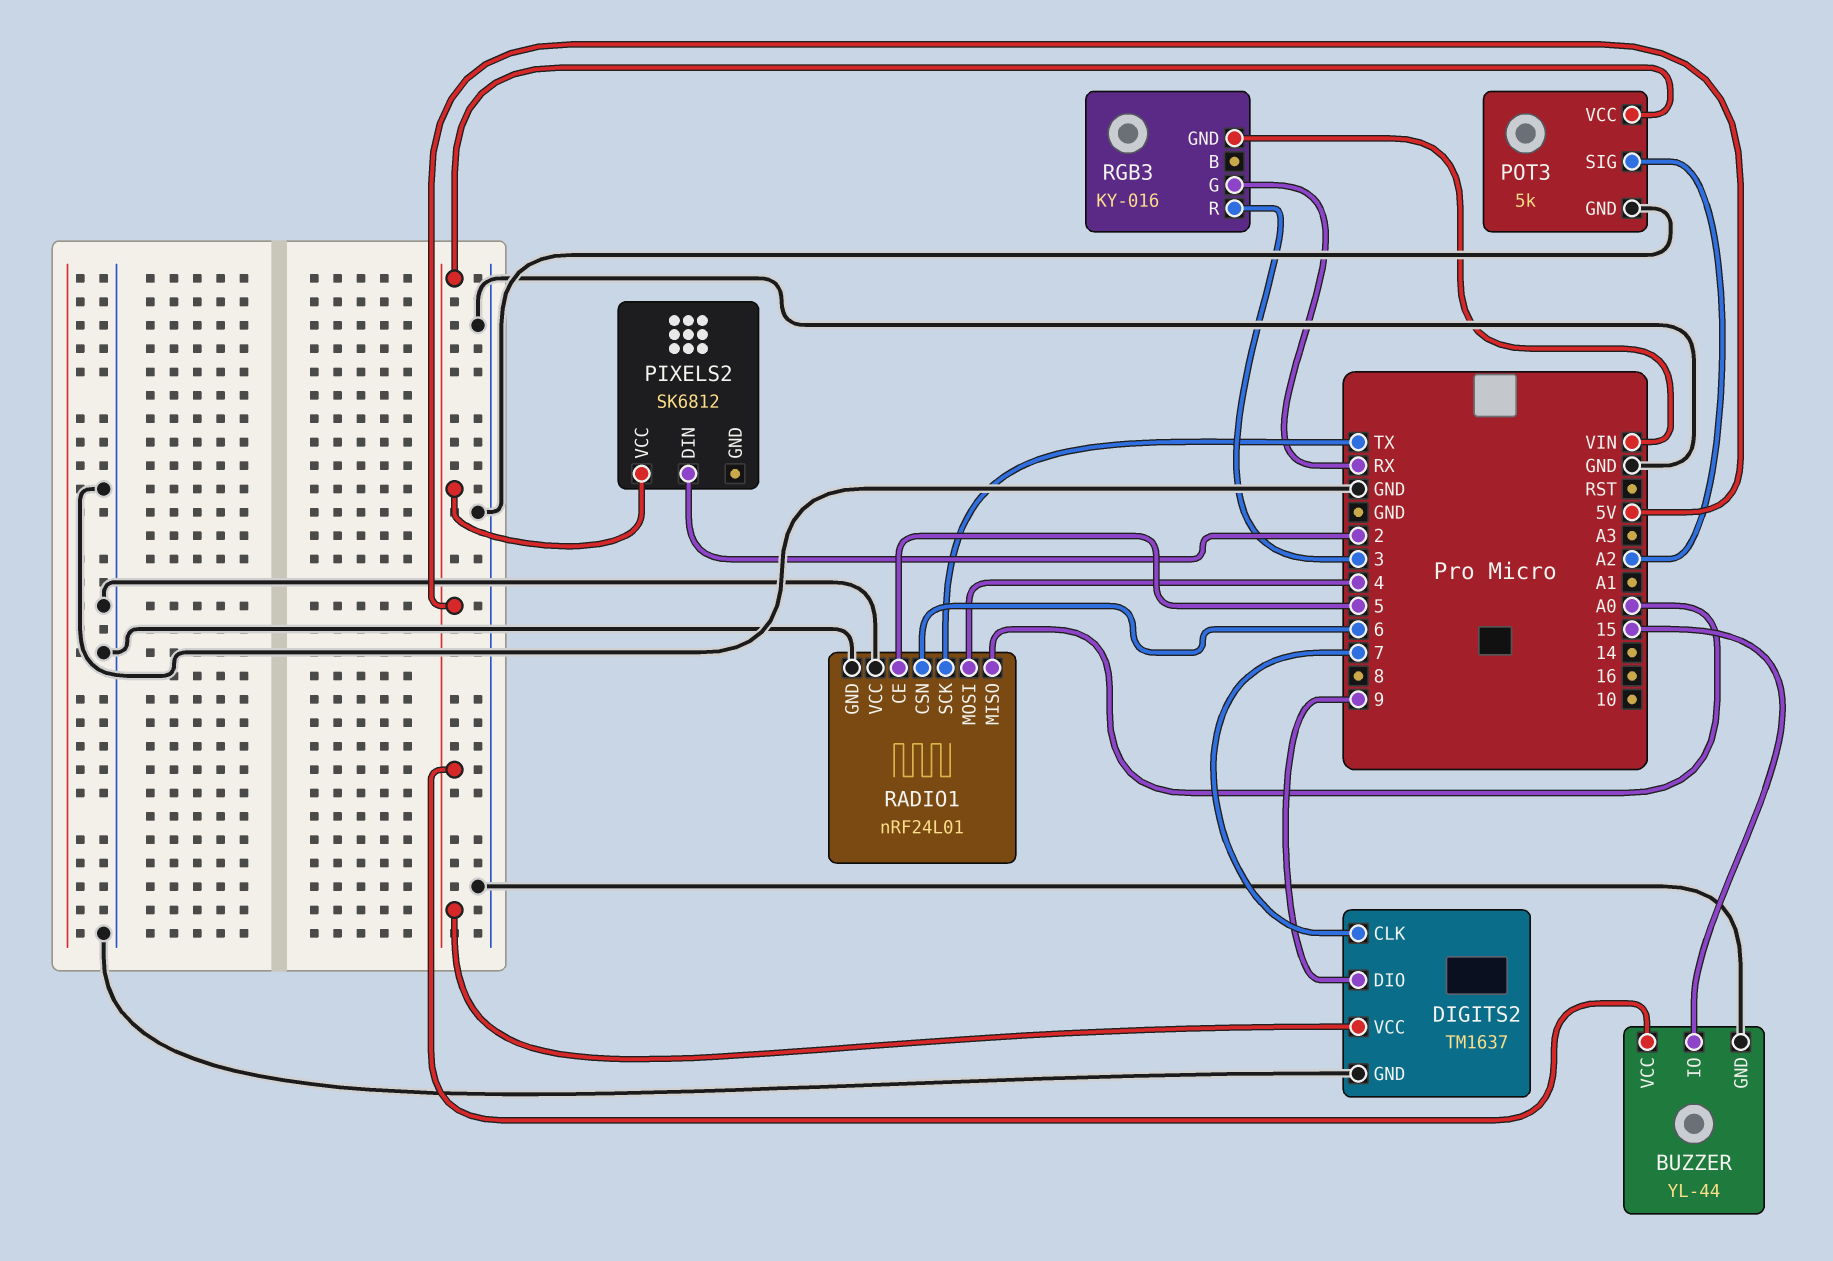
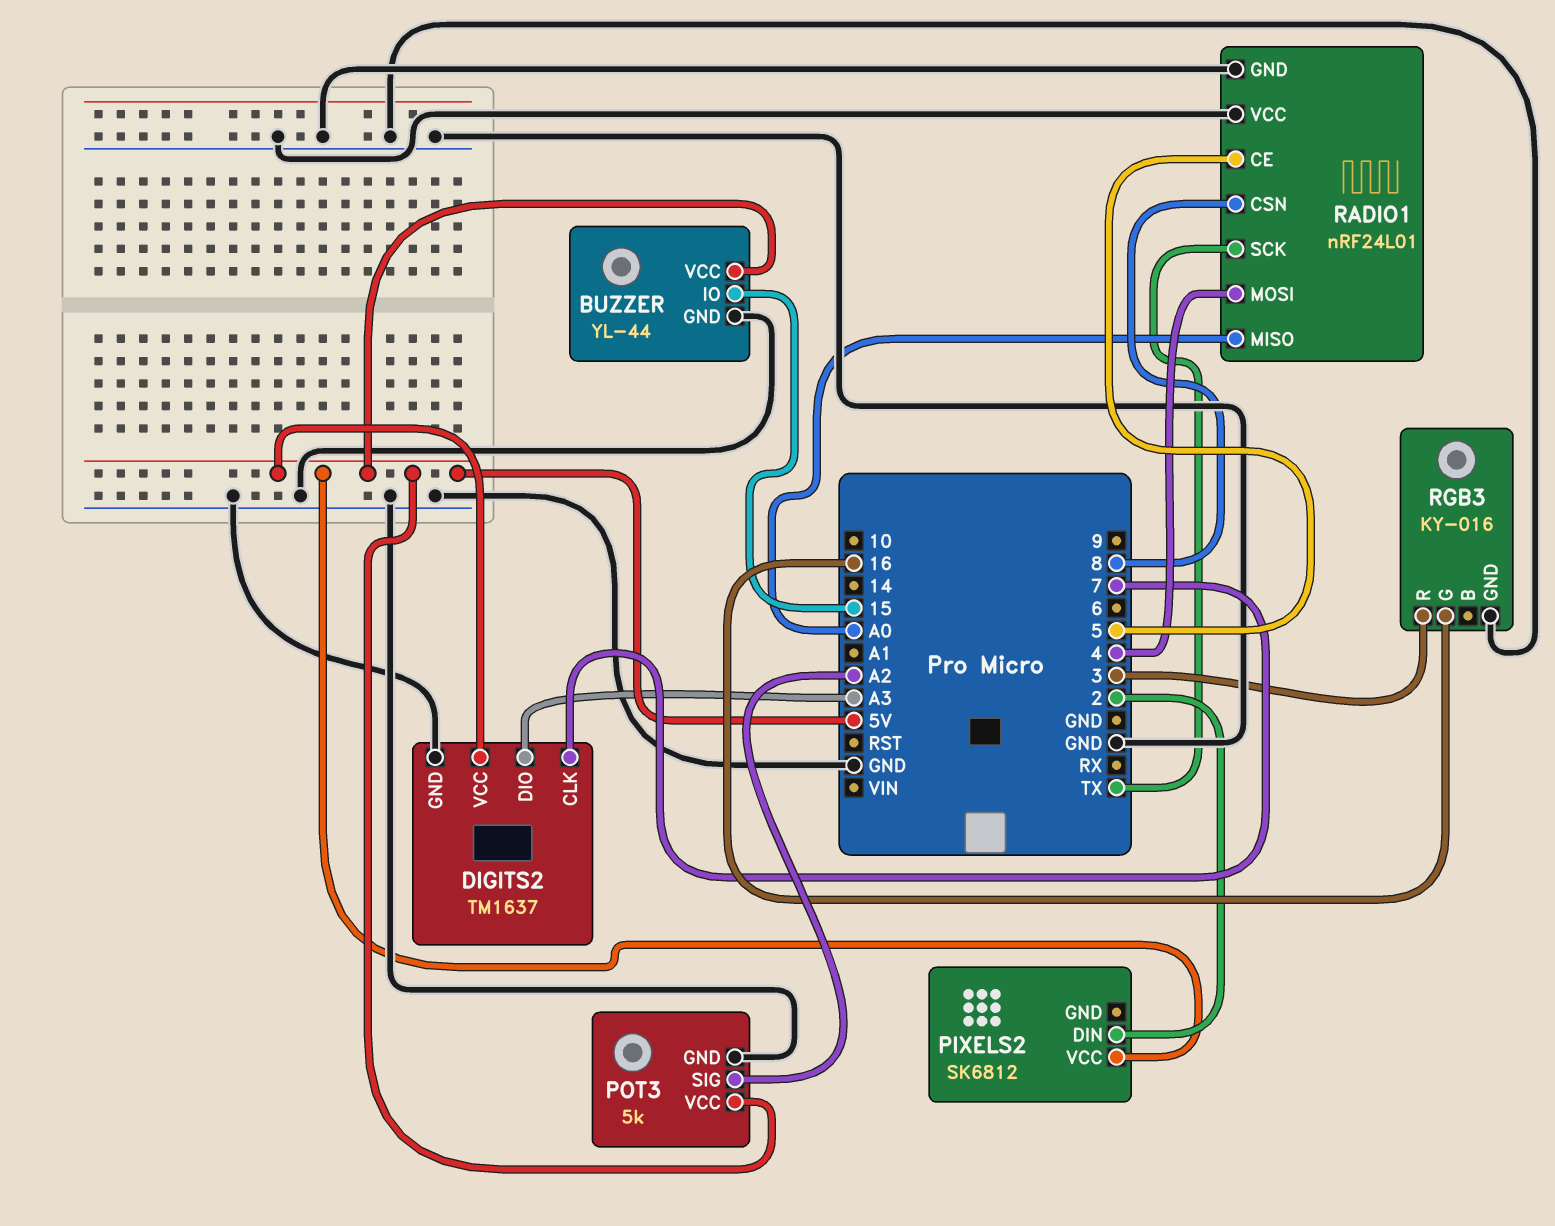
DIGITS2 pin DIO: 9 -> A3
RADIO1 pin CSN: 6 -> 8
RGB3 pin G: RX -> 16
RGB3 pin GND: VIN -> GND

